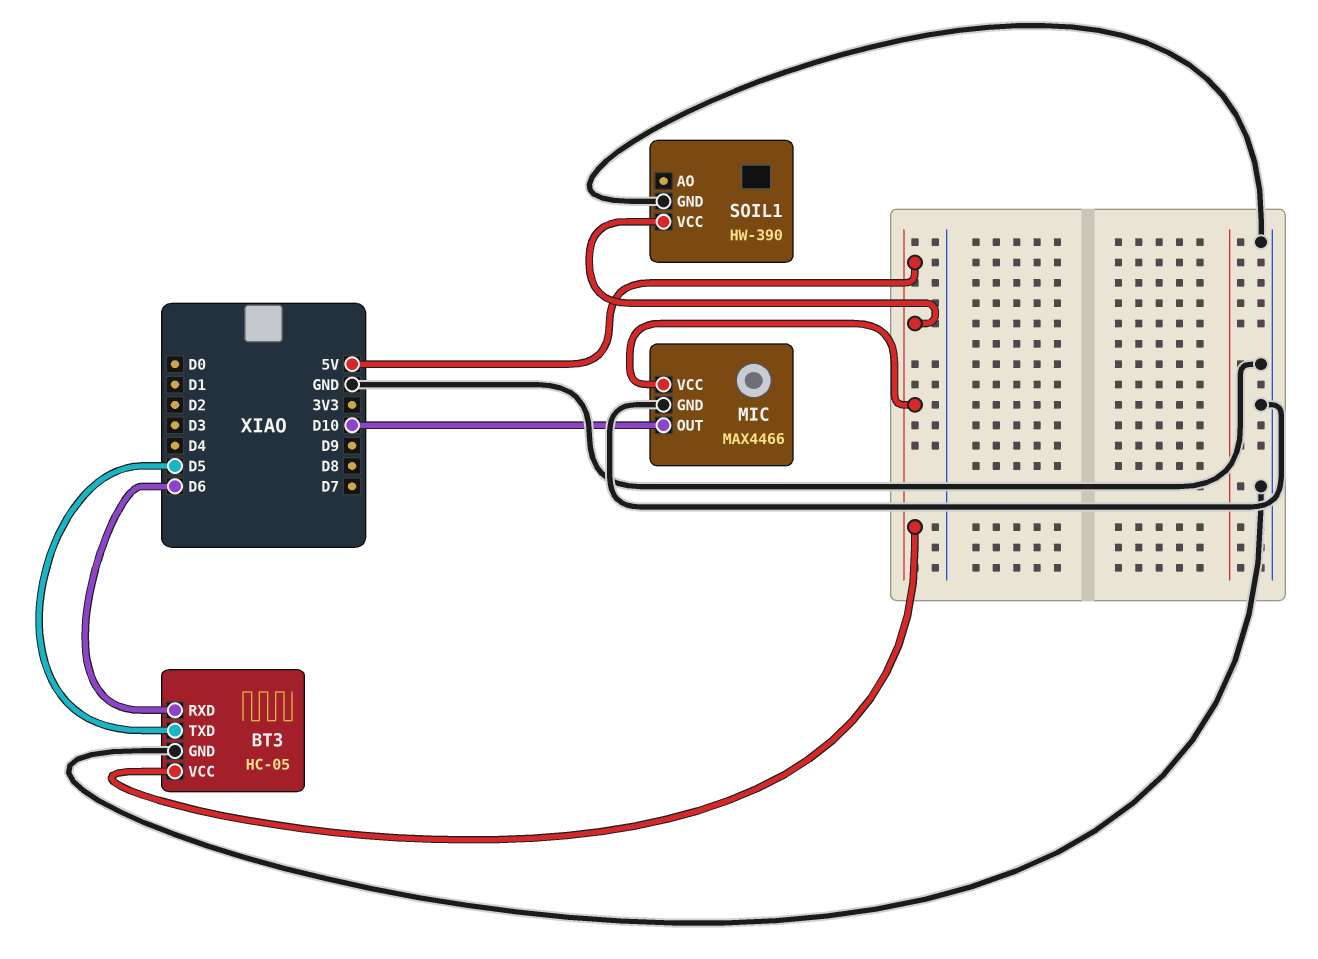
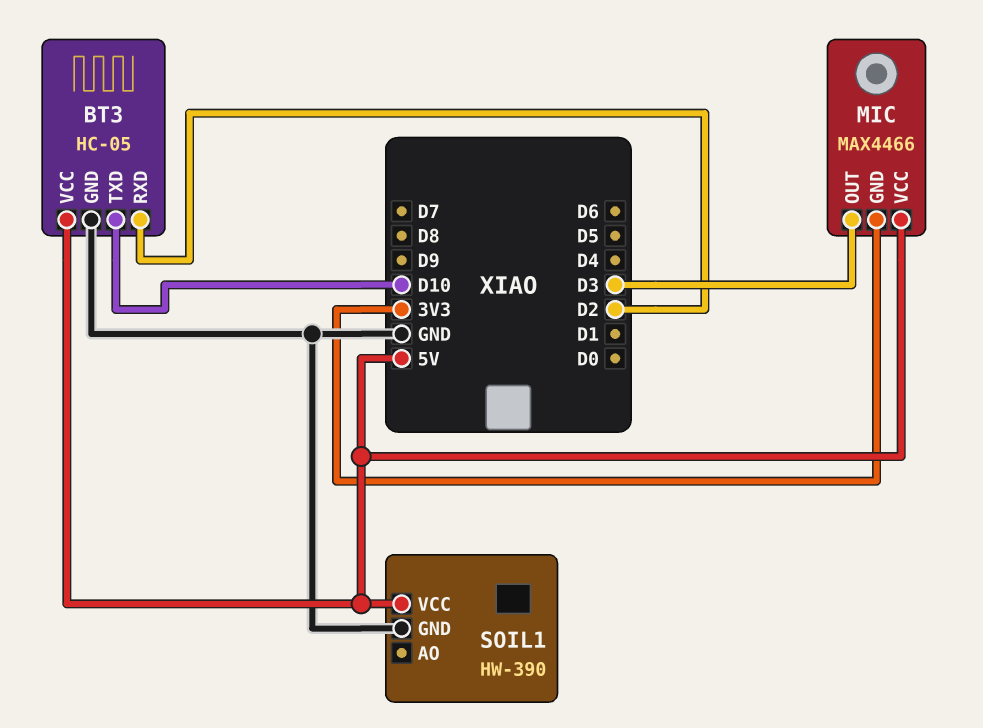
BT3 pin RXD: D6 -> D2
BT3 pin TXD: D5 -> D10
MIC pin GND: GND -> 3V3
MIC pin OUT: D10 -> D3

